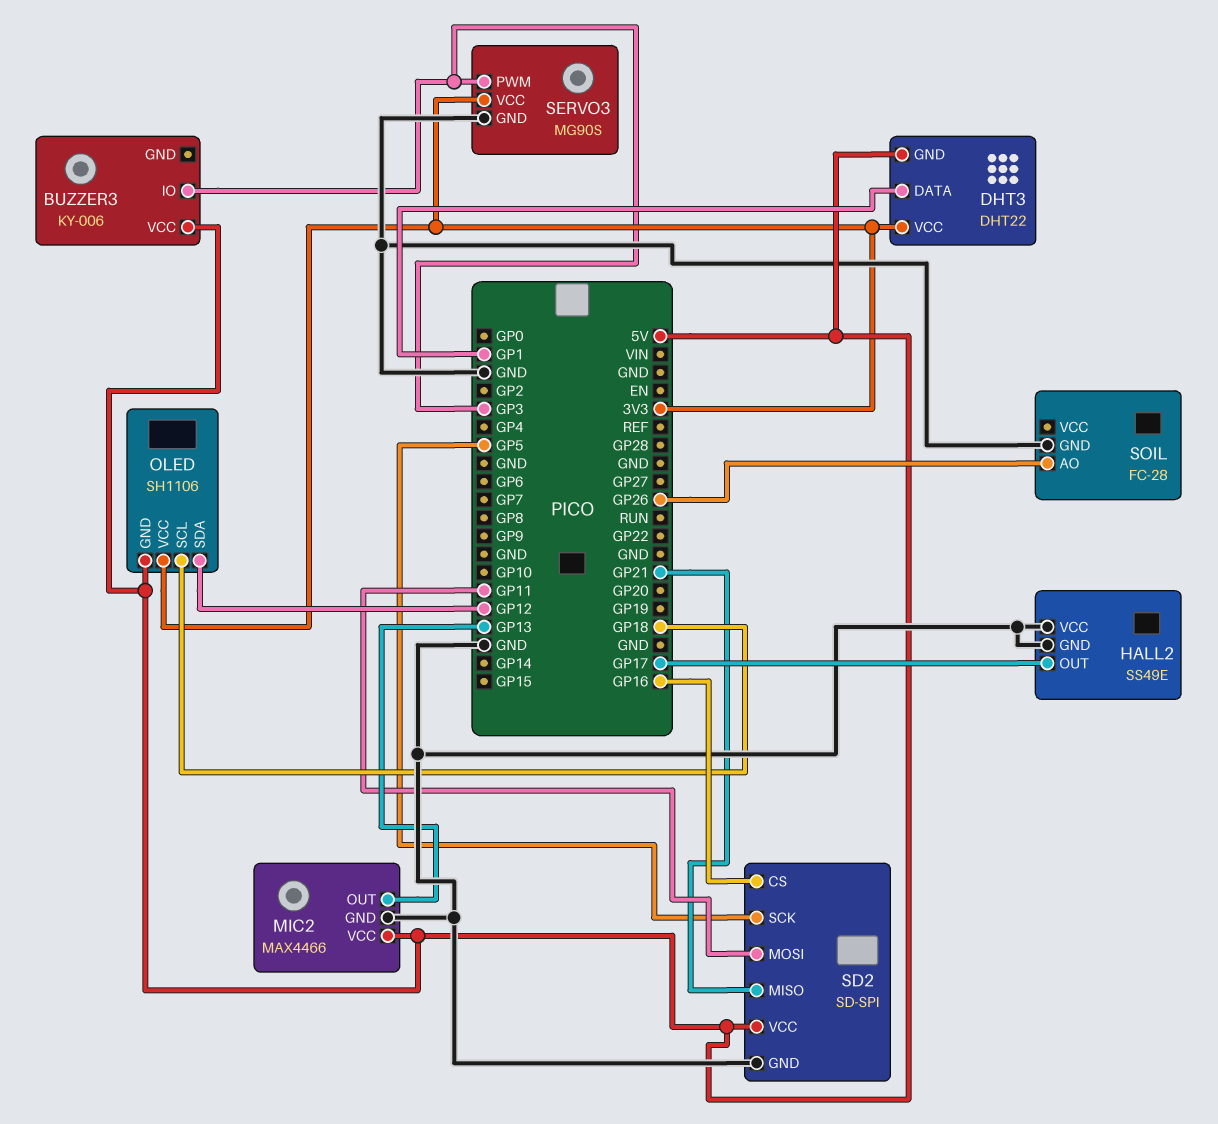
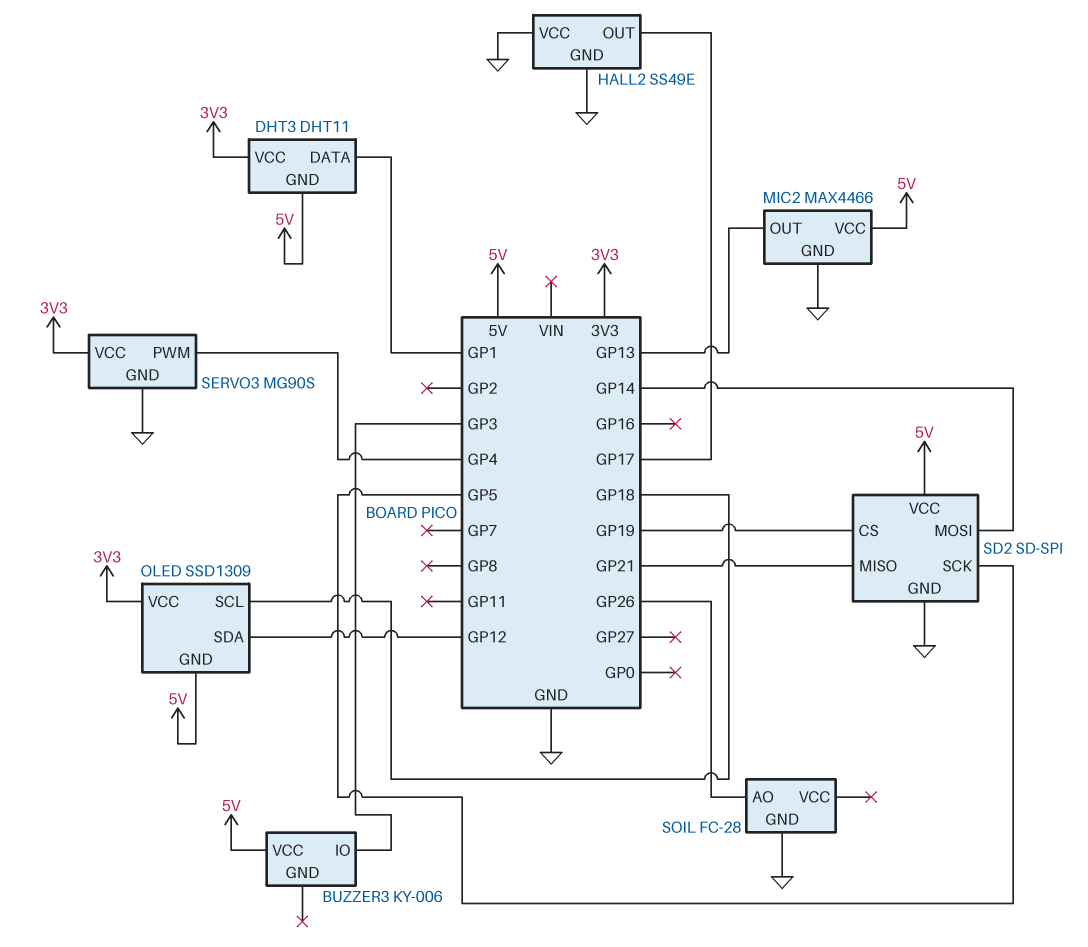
DHT3: DHT22 -> DHT11
OLED: SH1106 -> SSD1309
SD2 pin CS: GP16 -> GP19
SD2 pin MOSI: GP11 -> GP14
SERVO3 pin PWM: GP3 -> GP4

